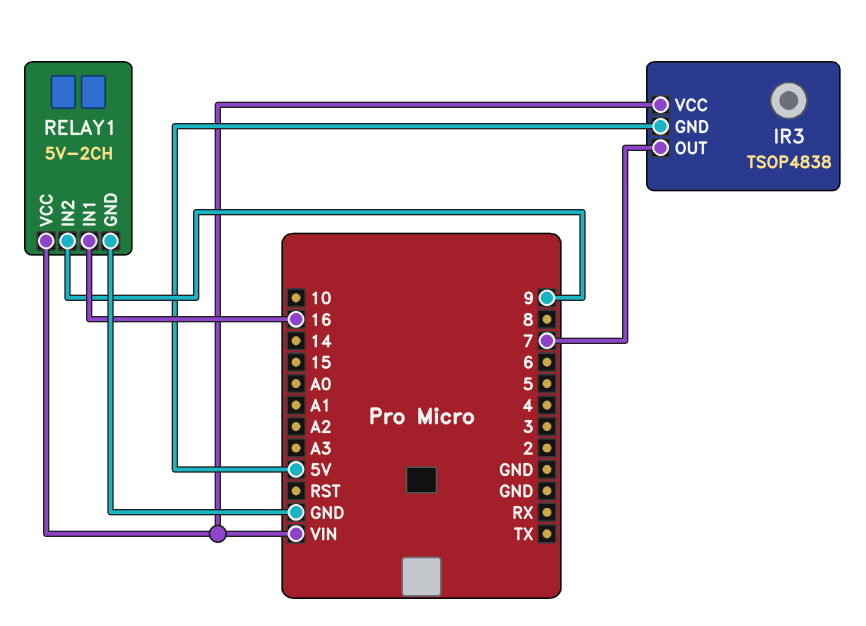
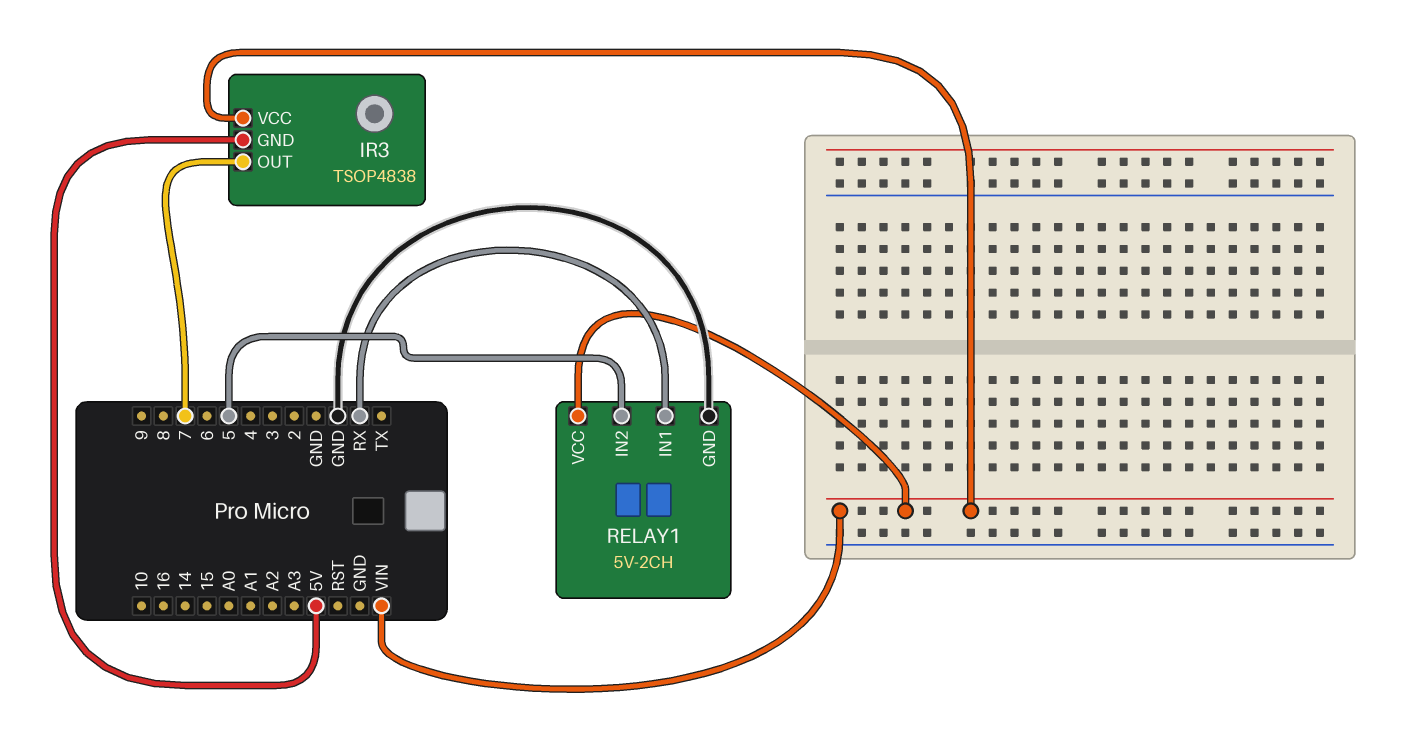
RELAY1 pin IN1: 16 -> RX
RELAY1 pin IN2: 9 -> 5

